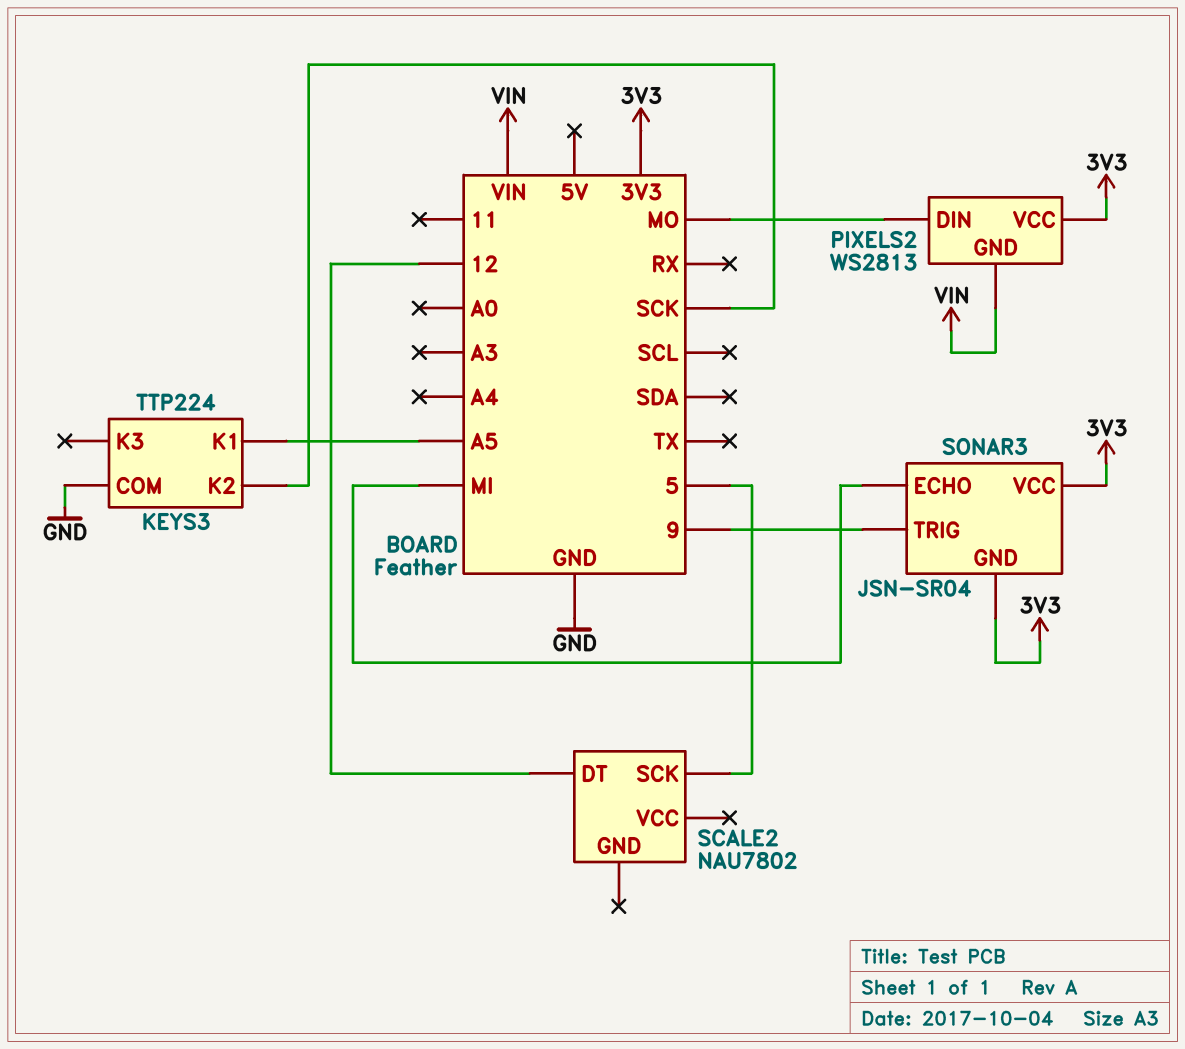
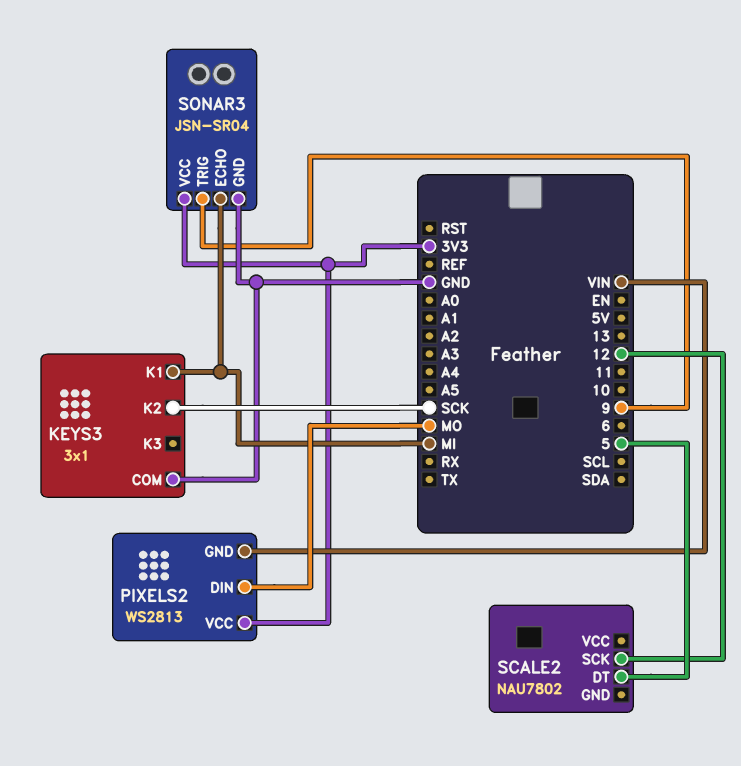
KEYS3: TTP224 -> 3x1
KEYS3 pin K1: A5 -> MI
SCALE2 pin DT: 12 -> 5
SCALE2 pin SCK: 5 -> 12
SONAR3 pin GND: 3V3 -> GND

